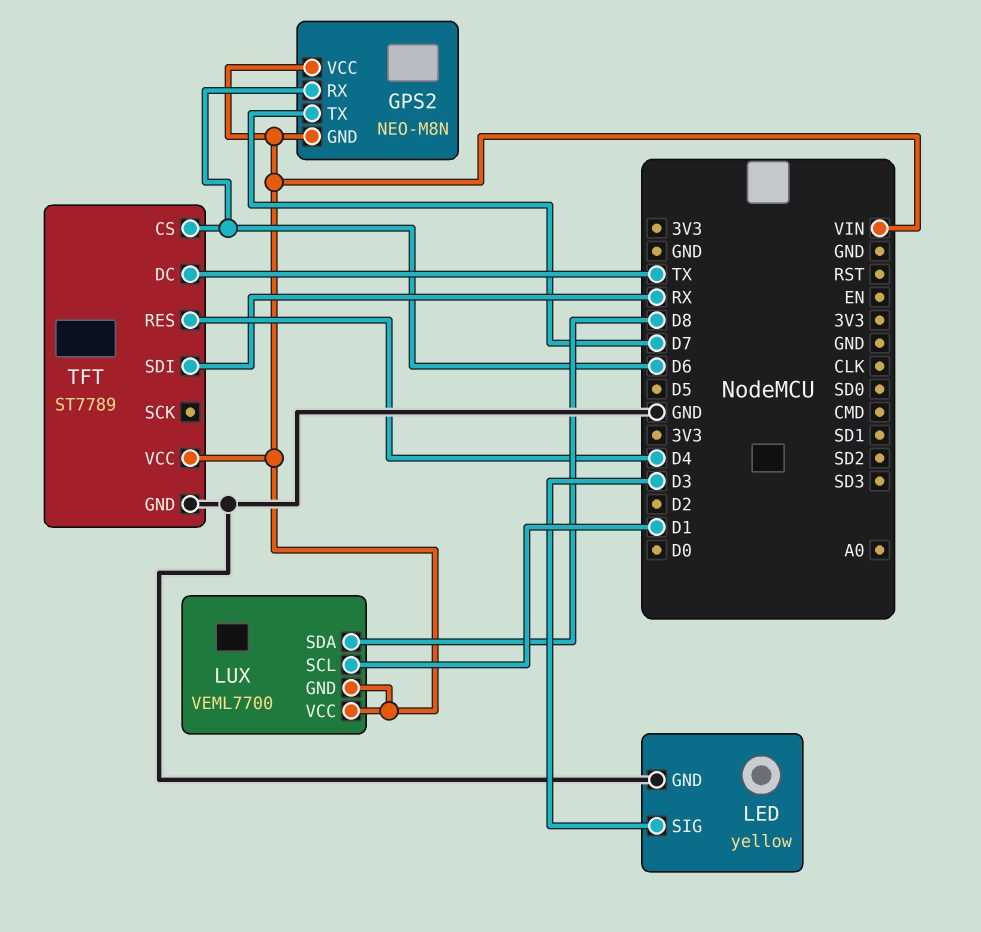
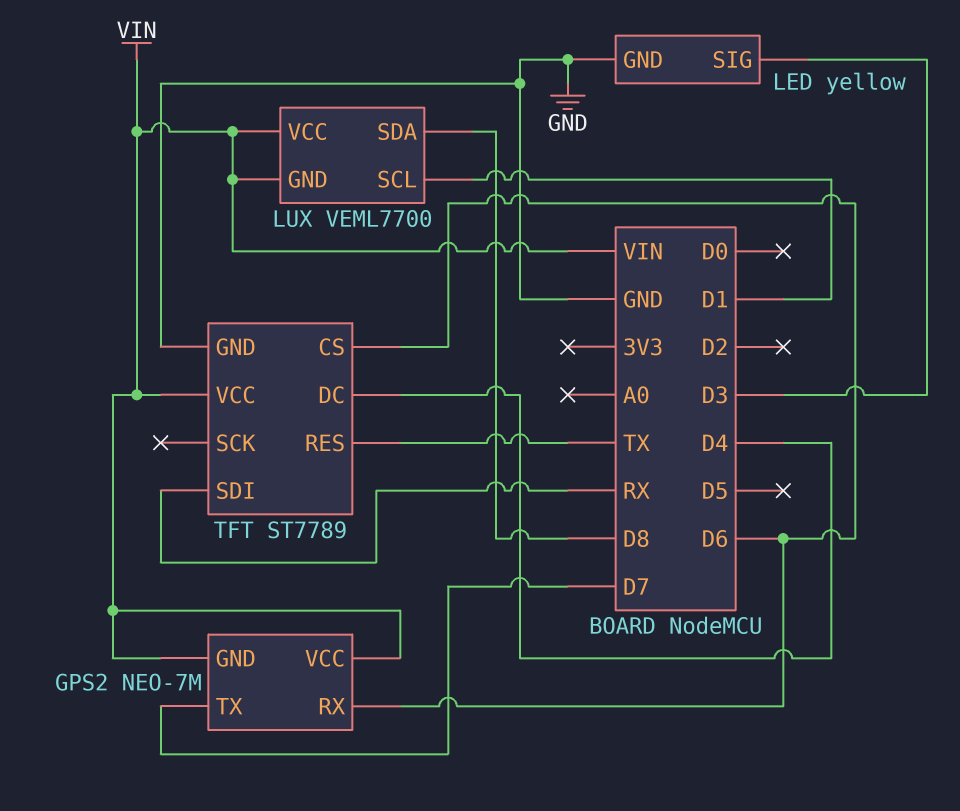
GPS2: NEO-M8N -> NEO-7M
TFT pin DC: TX -> D4
TFT pin RES: D4 -> TX

